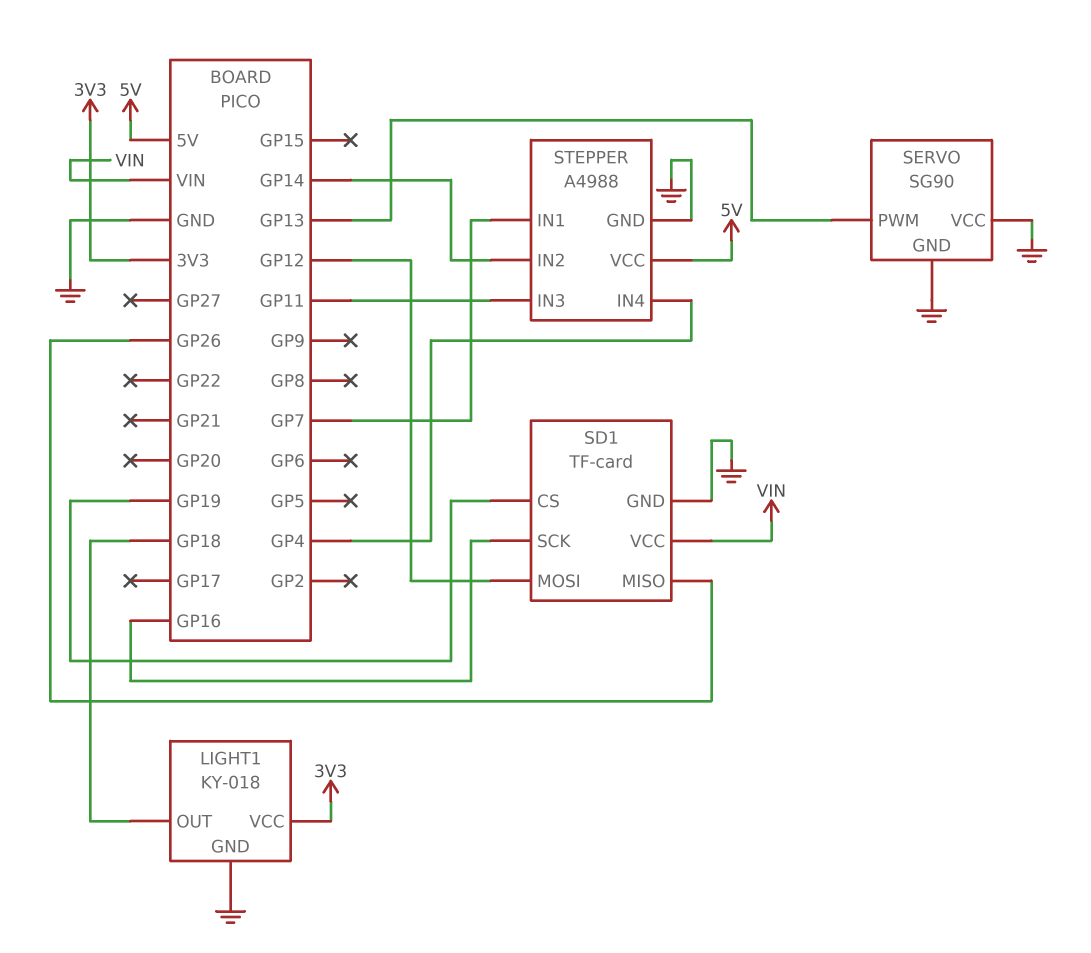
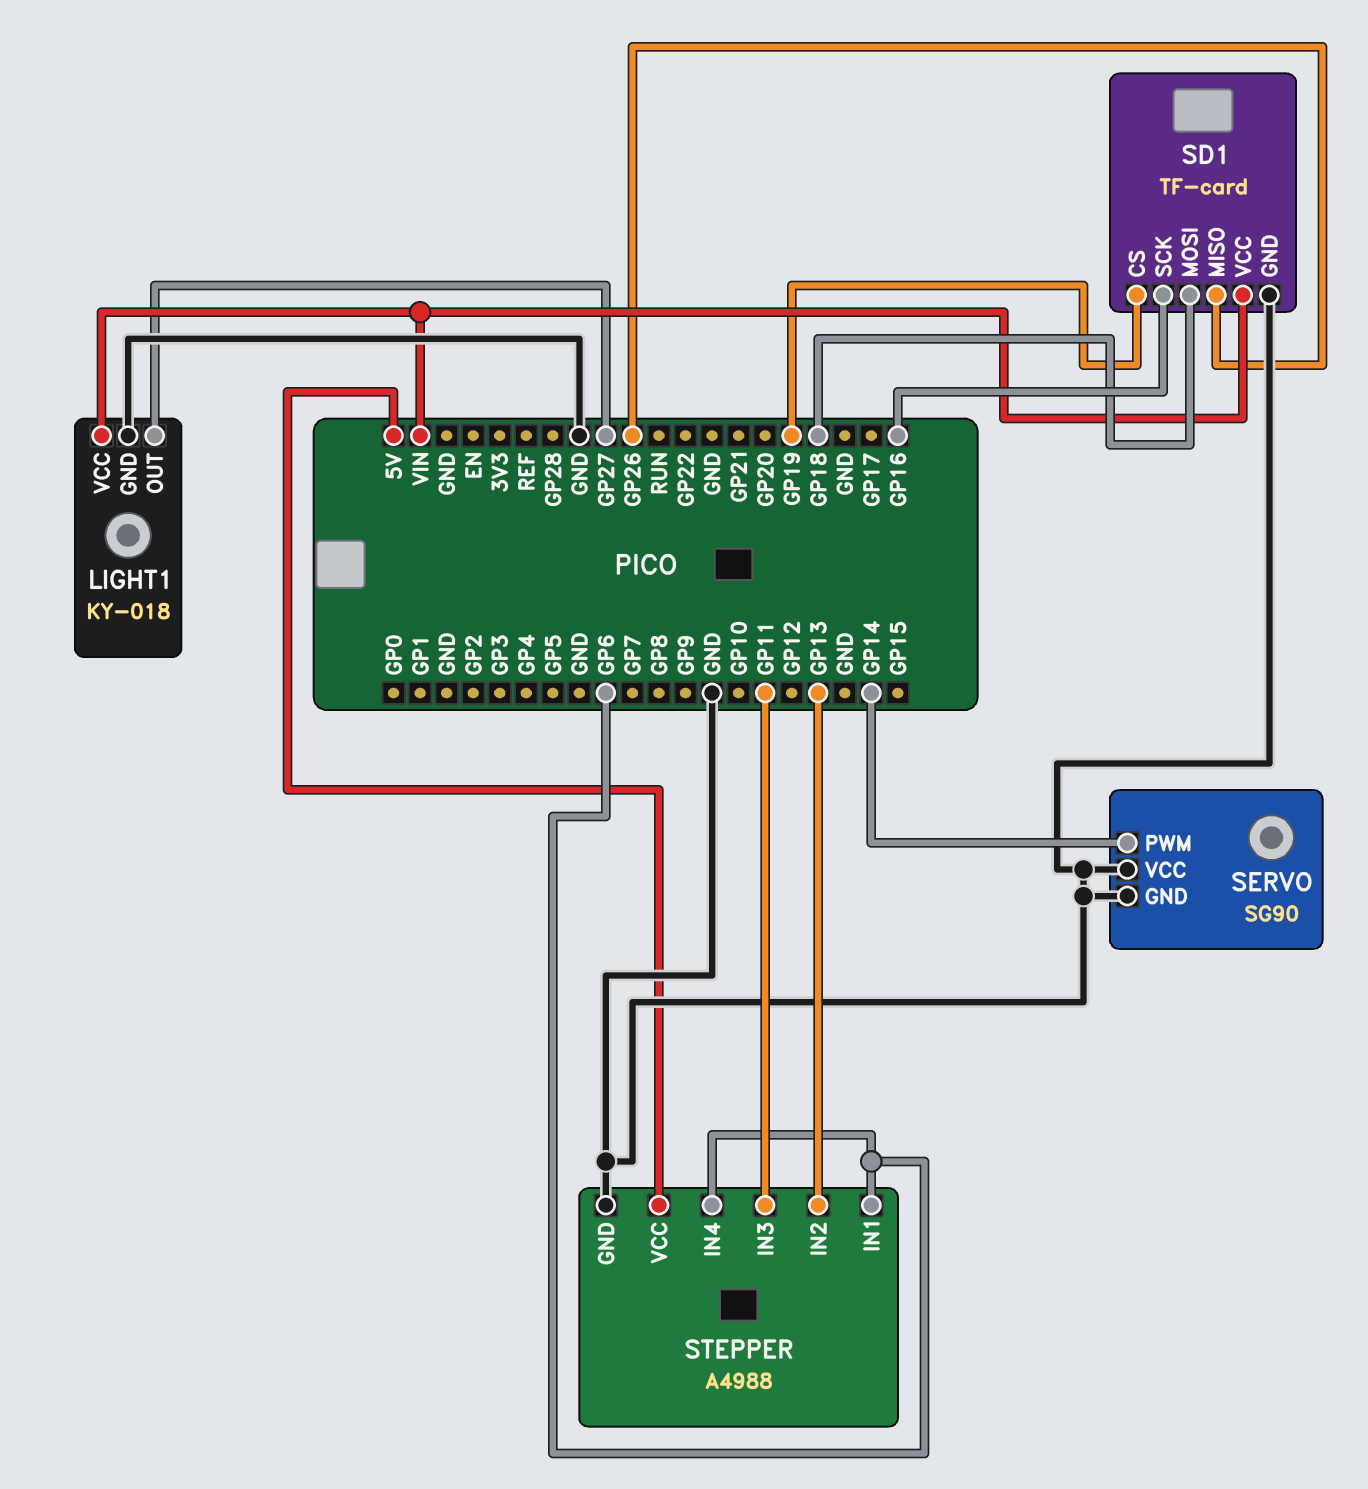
LIGHT1 pin OUT: GP18 -> GP27
LIGHT1 pin VCC: 3V3 -> VIN
SD1 pin MOSI: GP12 -> GP18
SERVO pin PWM: GP13 -> GP14
STEPPER pin IN1: GP7 -> GP6
STEPPER pin IN2: GP14 -> GP13
STEPPER pin IN4: GP4 -> GP6

